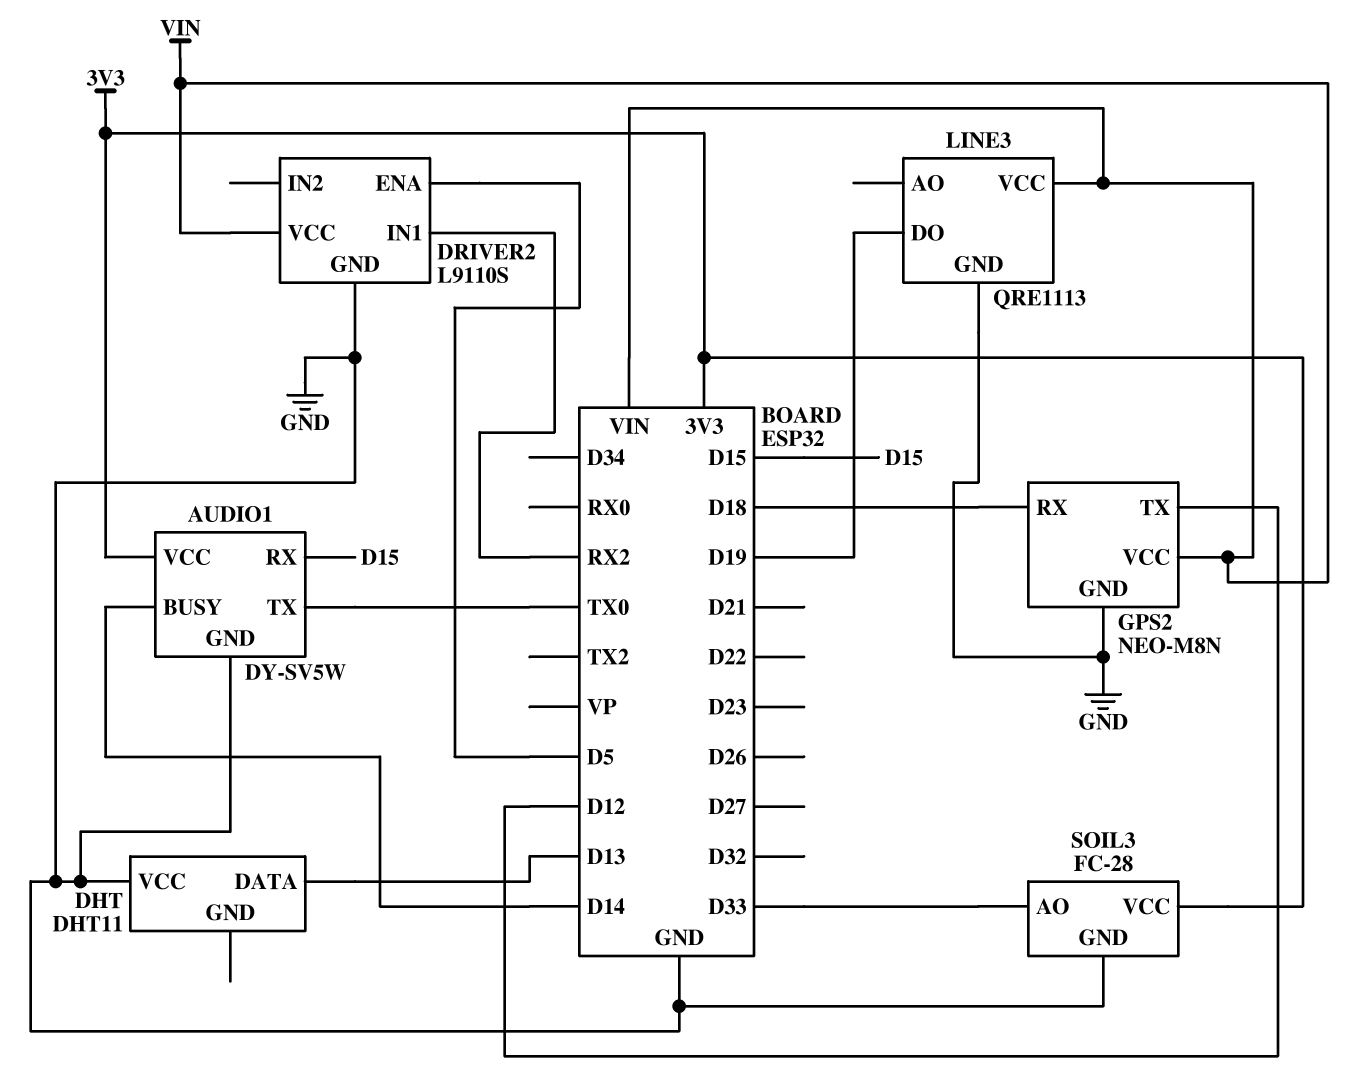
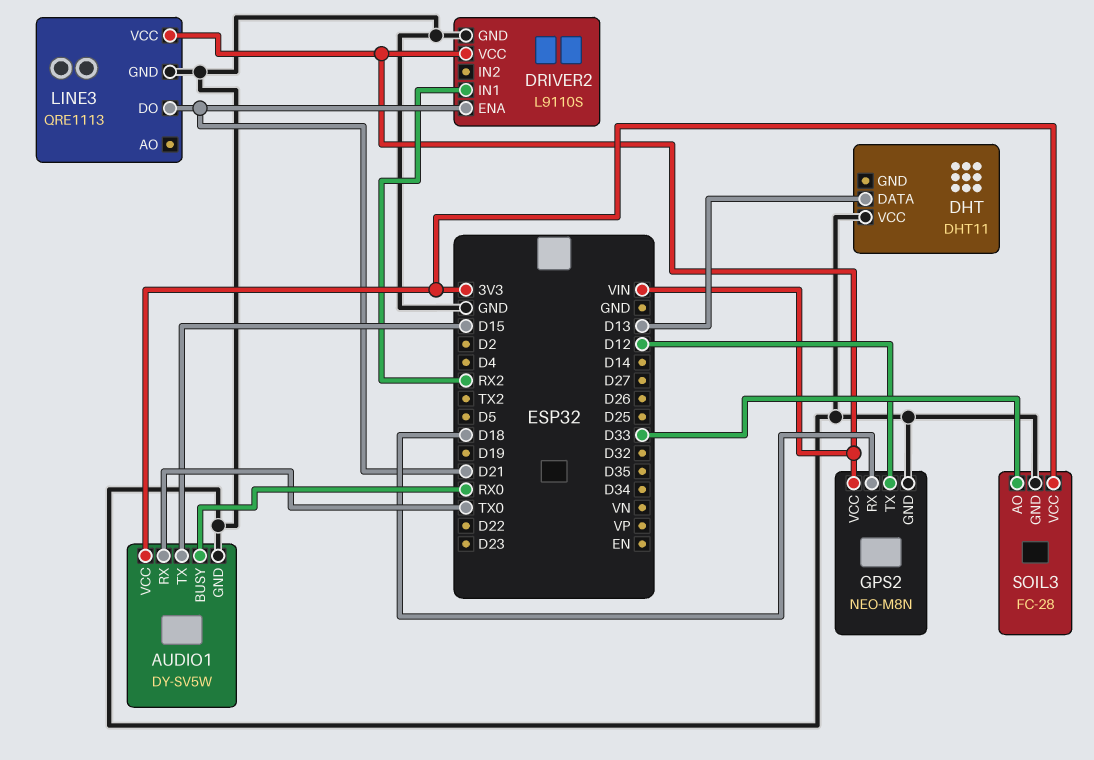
AUDIO1 pin BUSY: D14 -> RX0
AUDIO1 pin RX: D15 -> TX0
AUDIO1 pin TX: TX0 -> D15
DRIVER2 pin ENA: D5 -> D21
LINE3 pin DO: D19 -> D21

